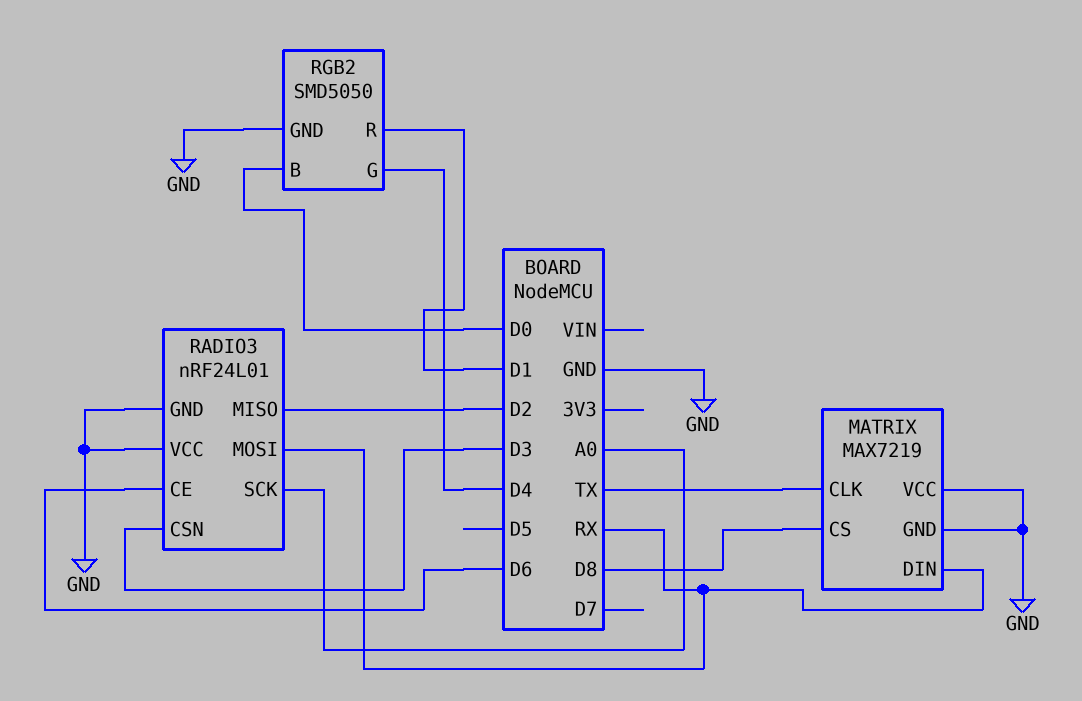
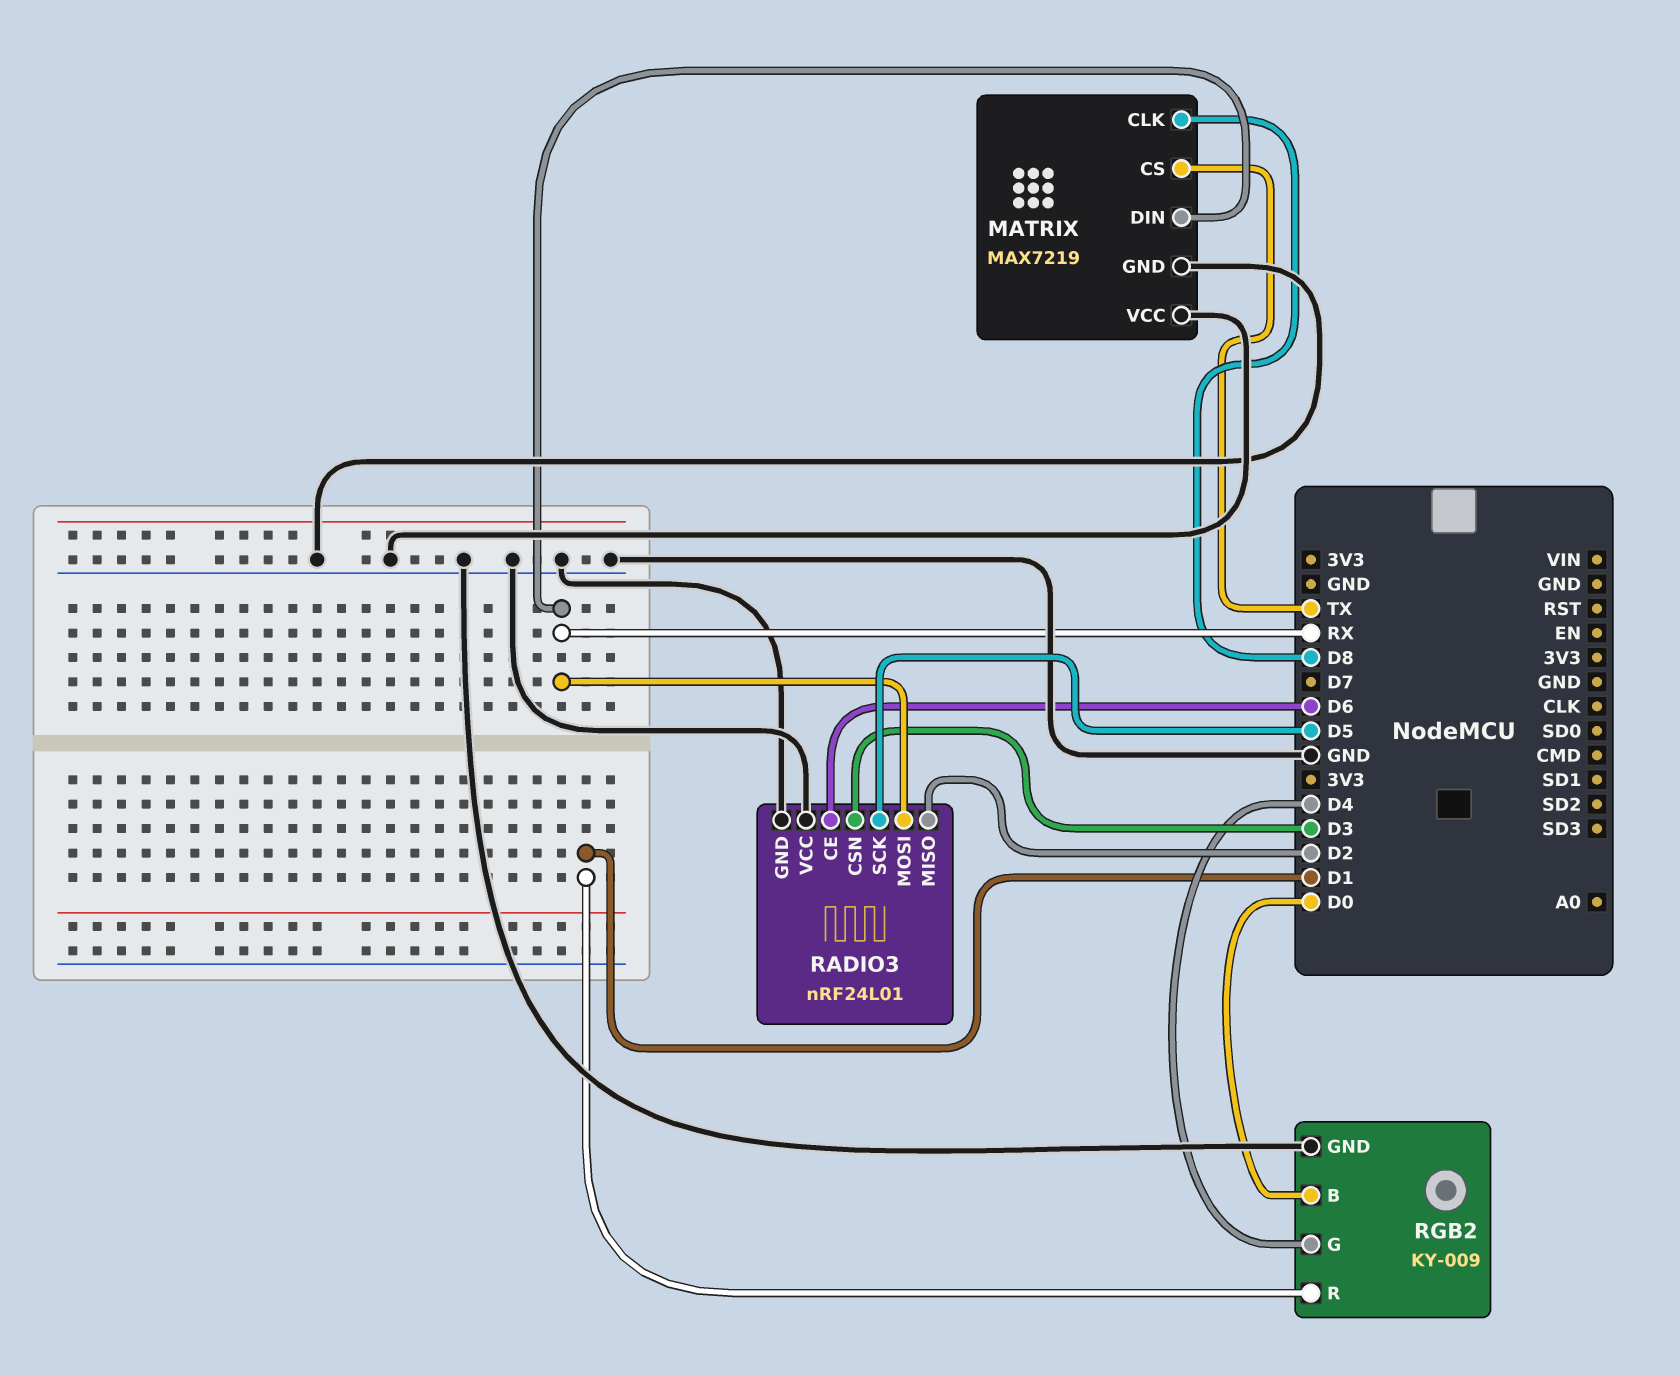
MATRIX pin CLK: TX -> D8
MATRIX pin CS: D8 -> TX
RADIO3 pin SCK: A0 -> D5
RGB2: SMD5050 -> KY-009

